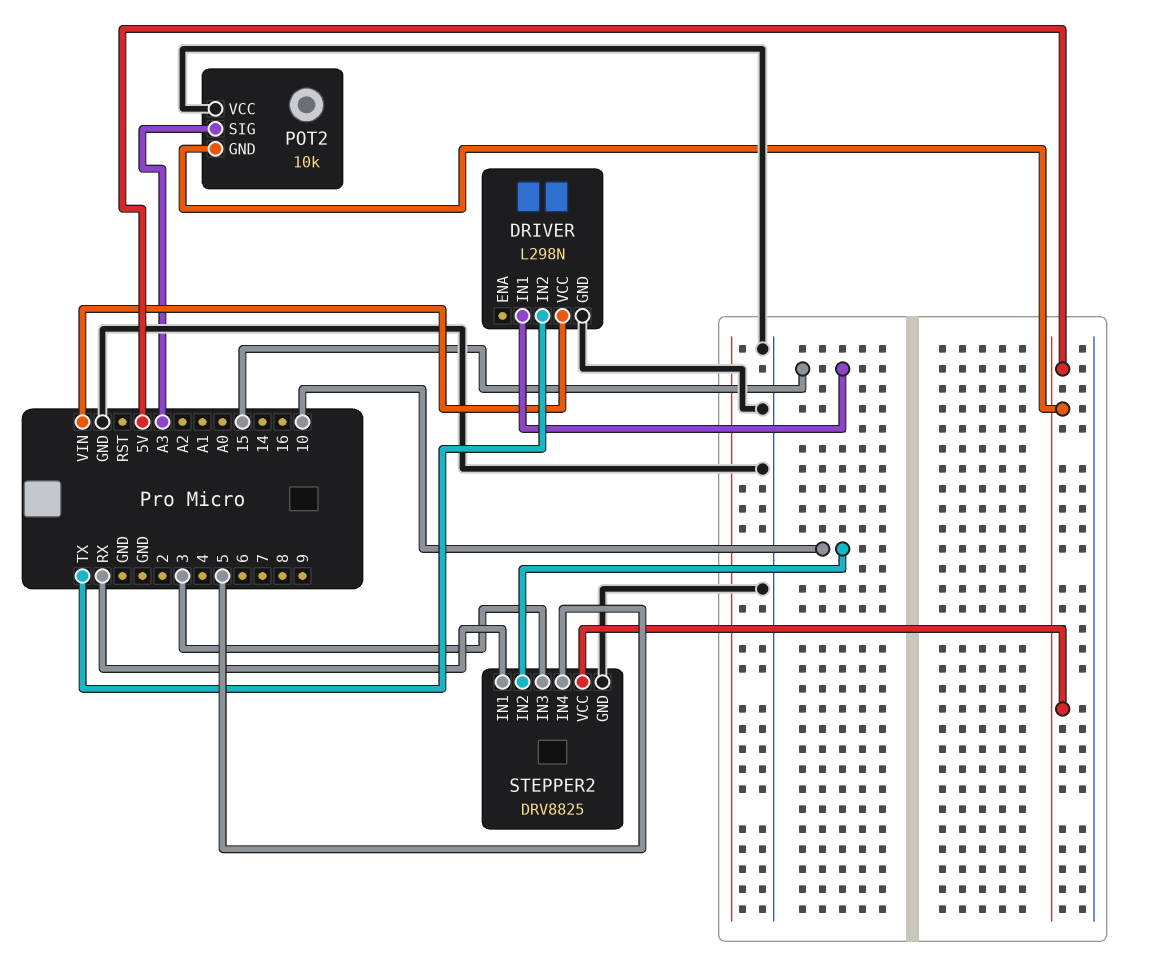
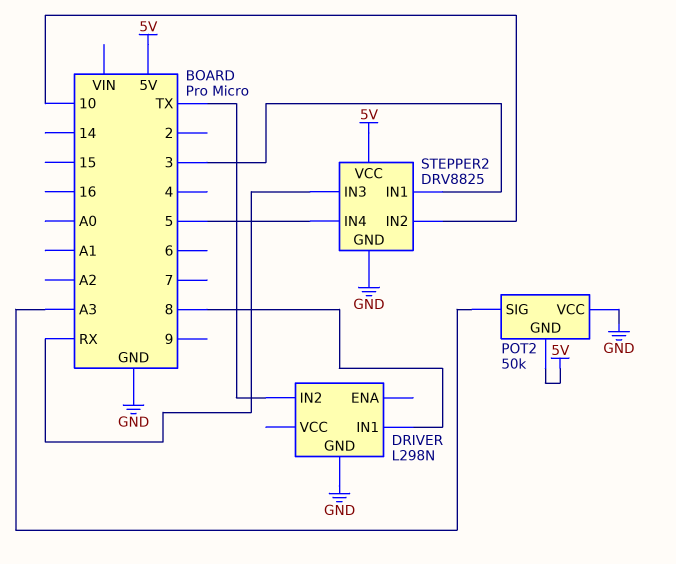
DRIVER pin IN1: 15 -> 8
DRIVER pin VCC: VIN -> none
POT2: 10k -> 50k
STEPPER2 pin IN1: RX -> 3
STEPPER2 pin IN3: 3 -> RX

